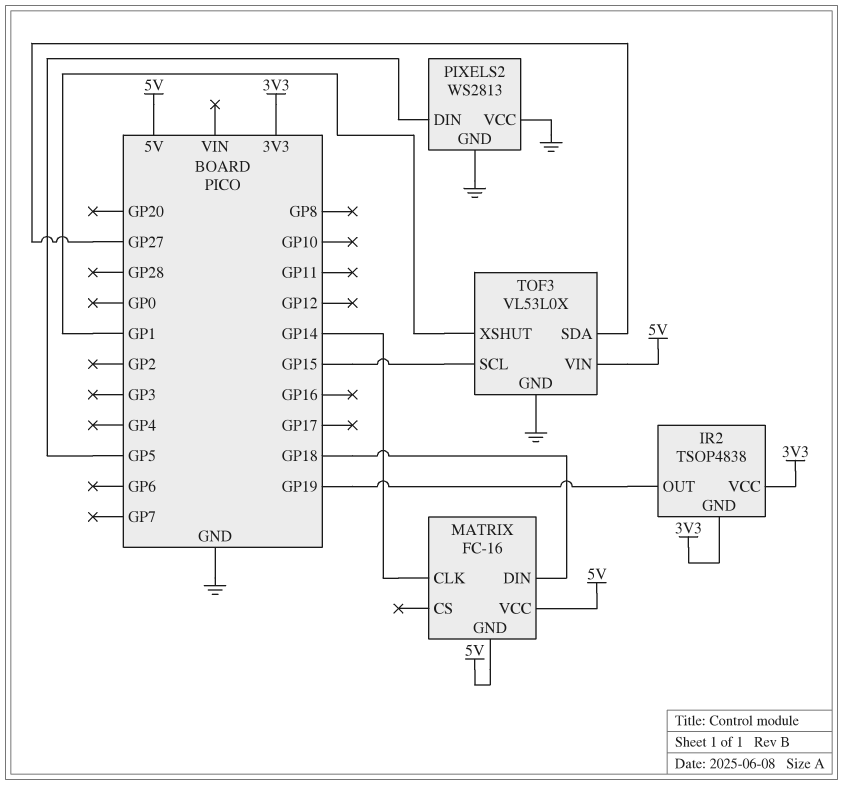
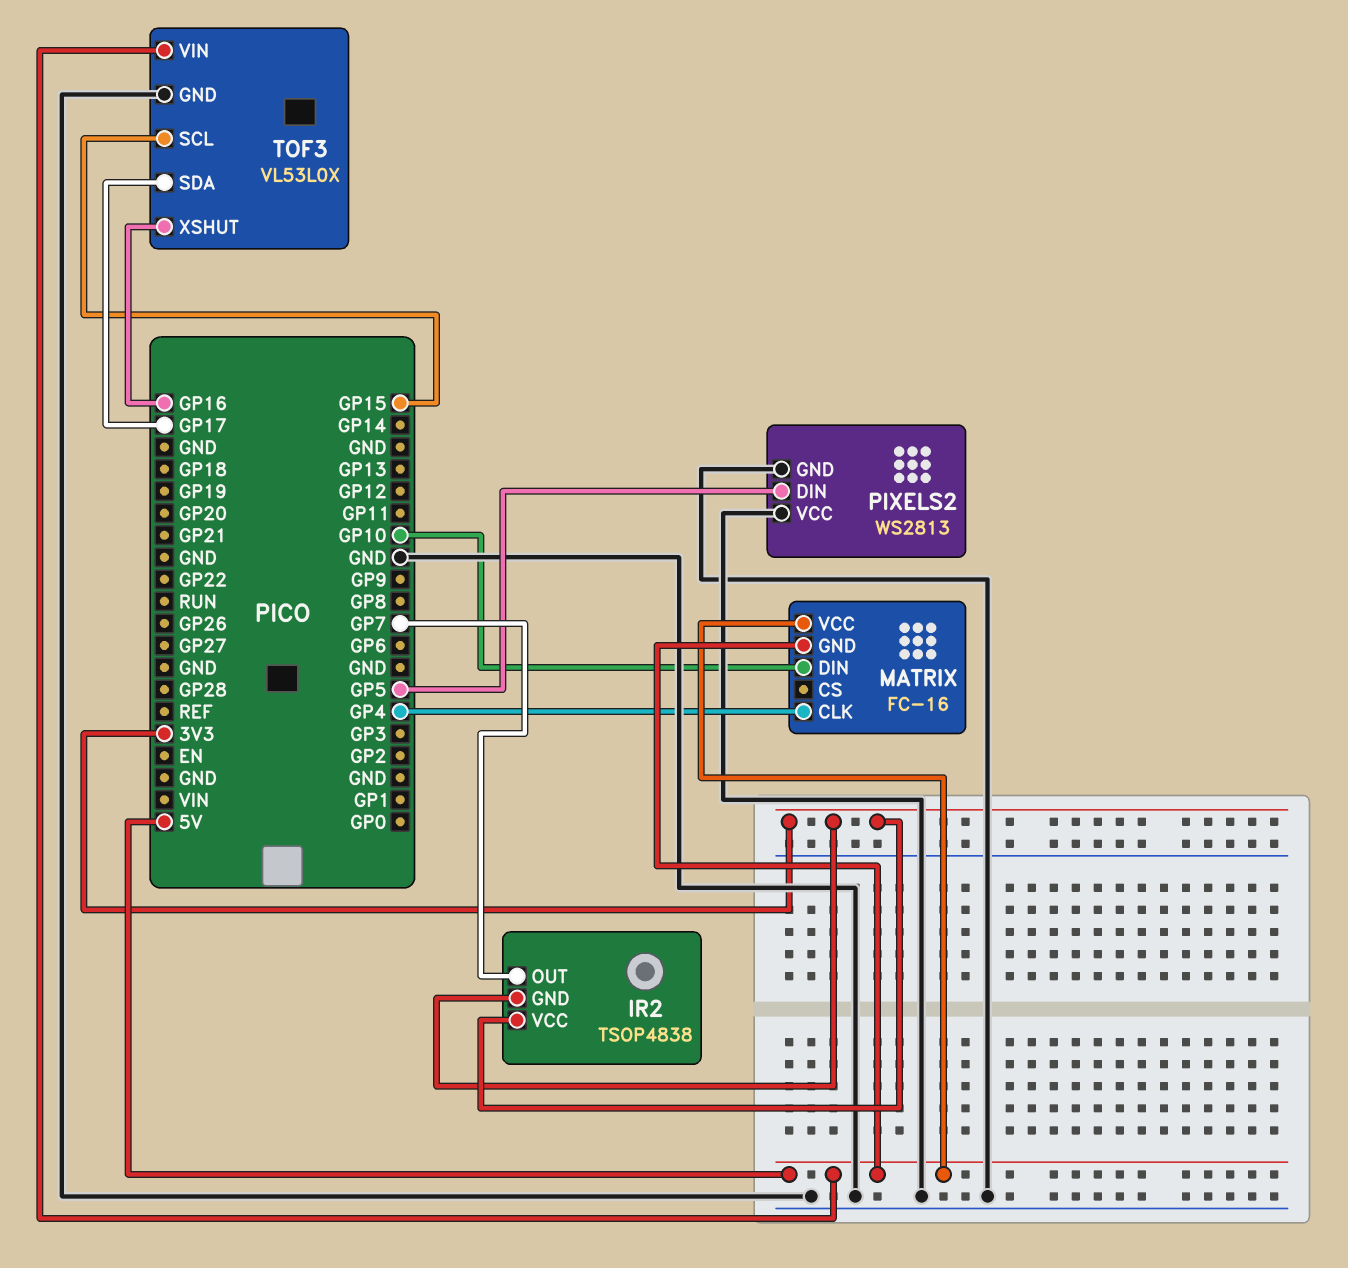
IR2 pin OUT: GP19 -> GP7
MATRIX pin CLK: GP14 -> GP4
MATRIX pin DIN: GP18 -> GP10
TOF3 pin SDA: GP27 -> GP17
TOF3 pin XSHUT: GP1 -> GP16

